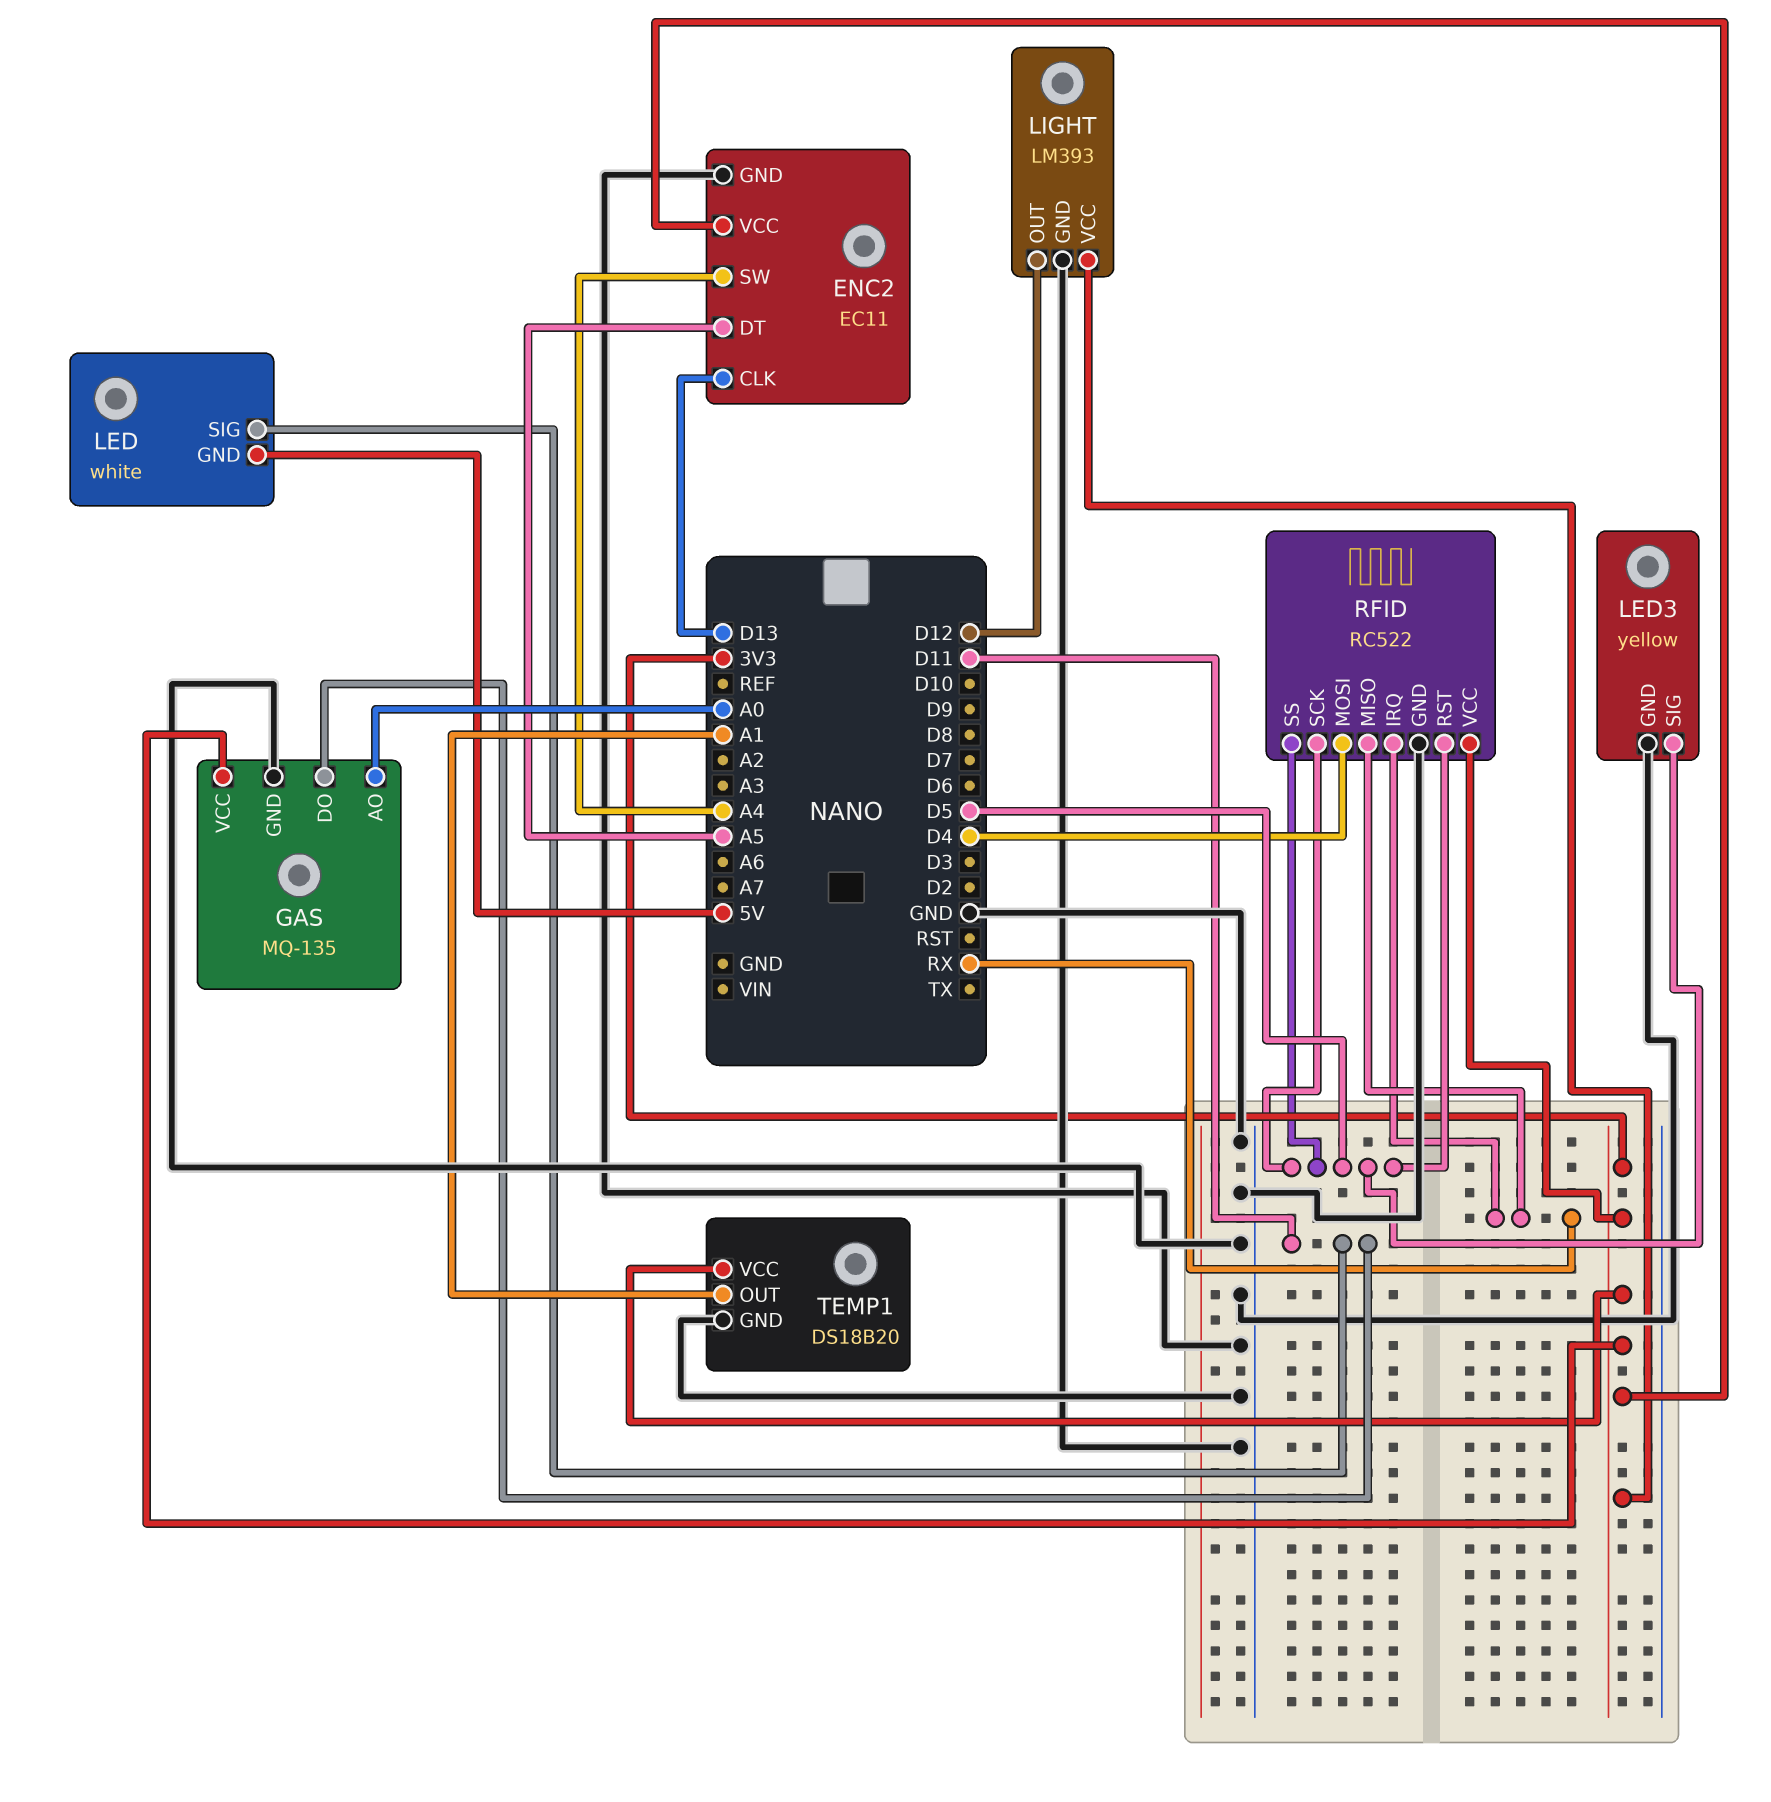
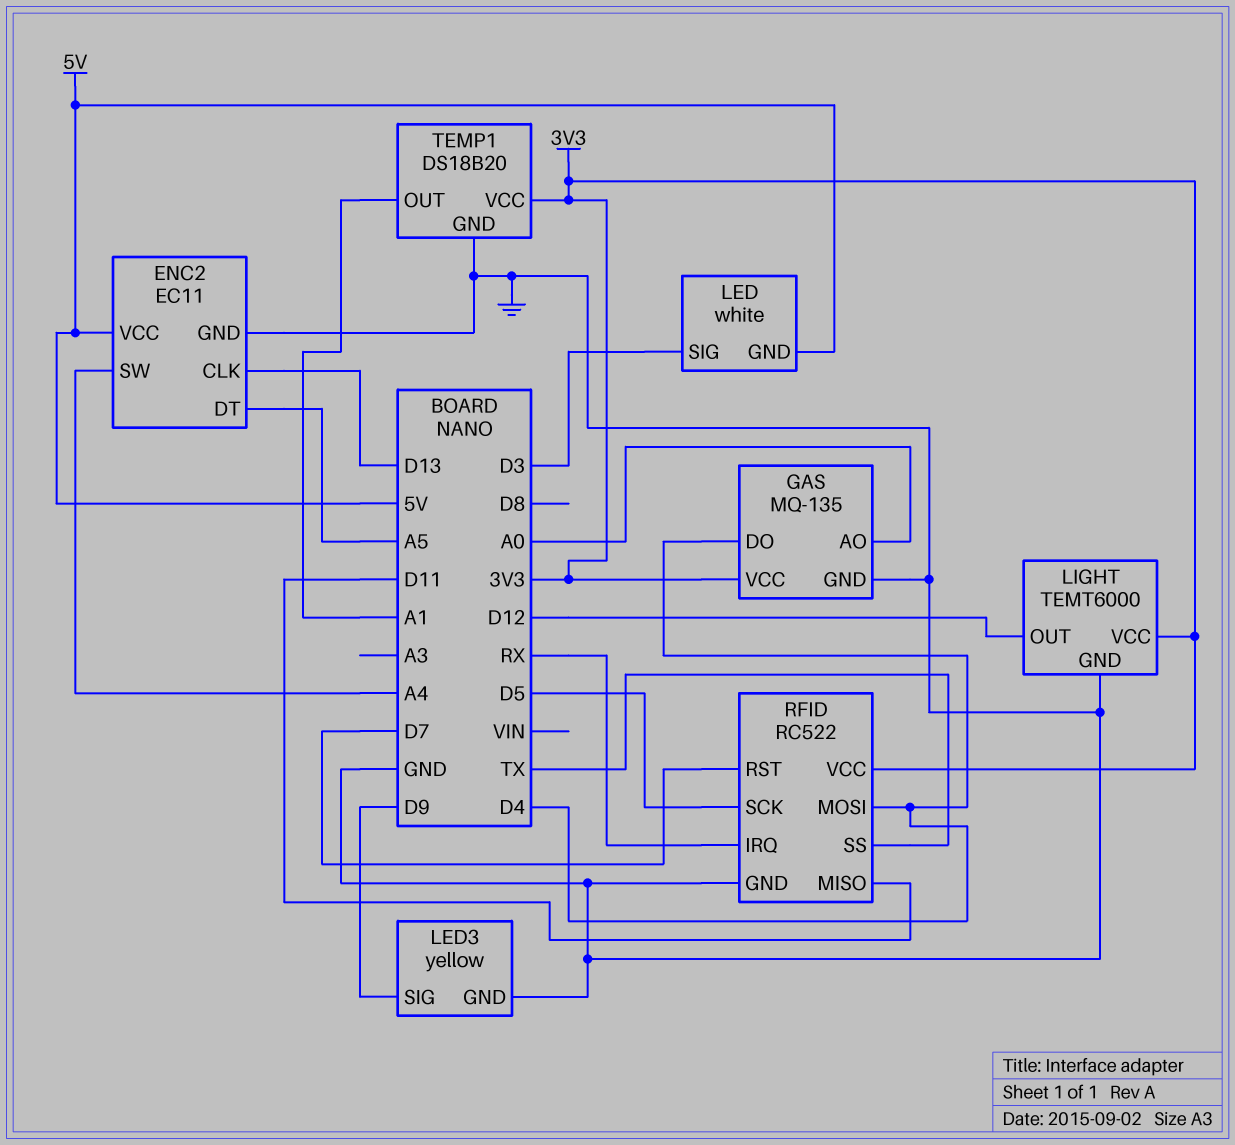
ENC2 pin VCC: 3V3 -> 5V
GAS pin DO: D11 -> D4
LED pin SIG: D11 -> D3
LED3 pin SIG: D5 -> D9
LIGHT: LM393 -> TEMT6000
RFID pin MISO: RX -> D11
RFID pin RST: D5 -> D7
RFID pin SS: D5 -> TX

